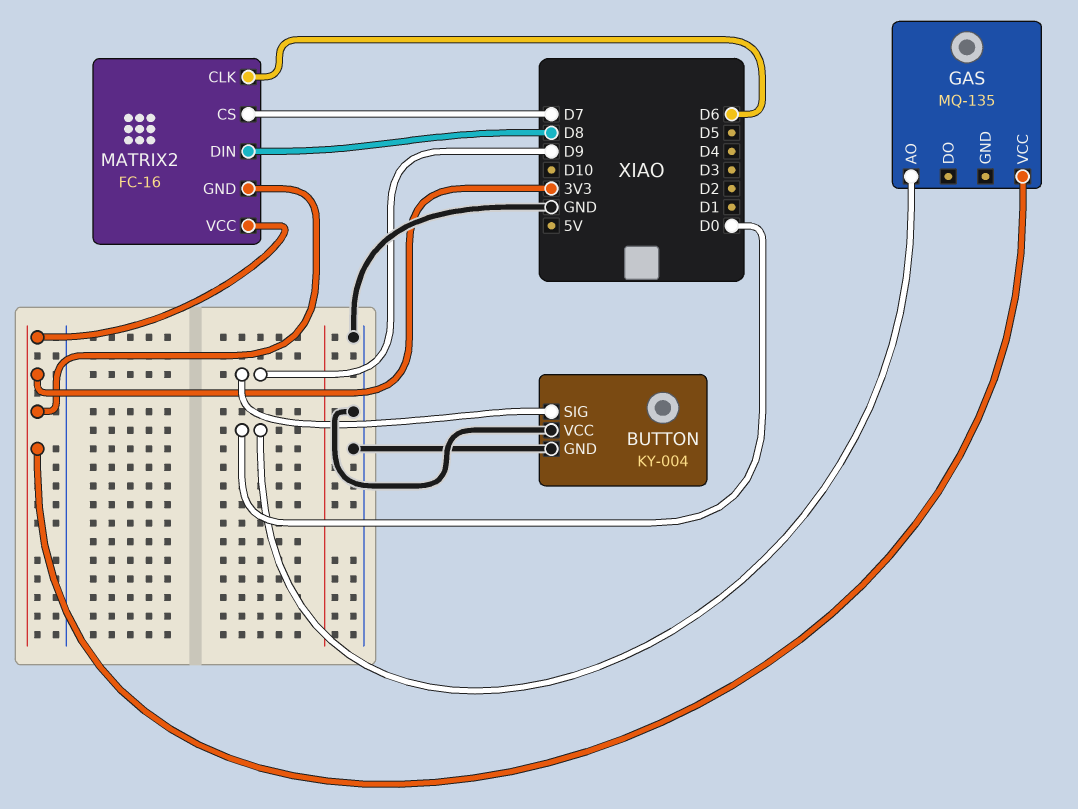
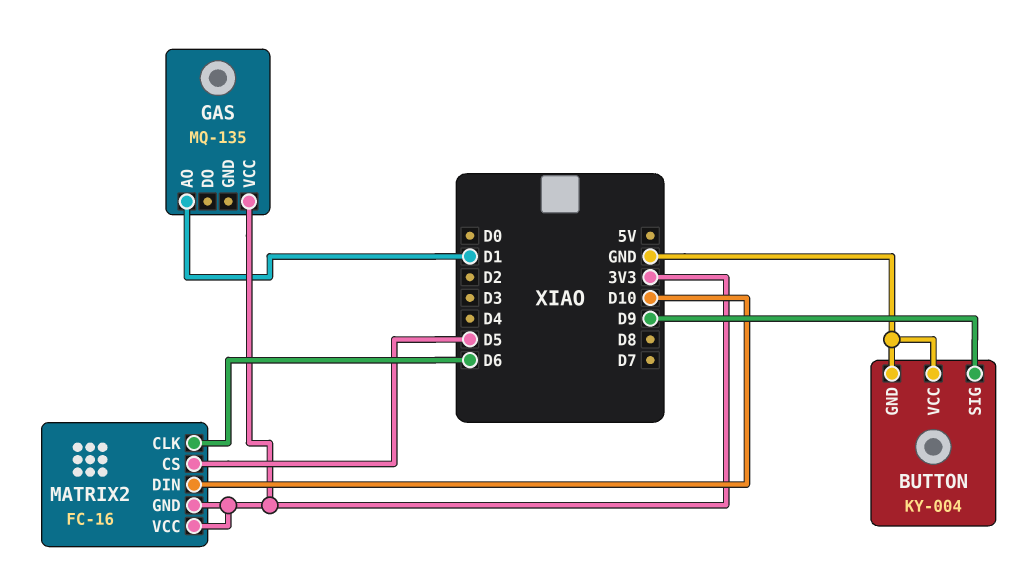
GAS pin AO: D0 -> D1
MATRIX2 pin CS: D7 -> D5
MATRIX2 pin DIN: D8 -> D10

